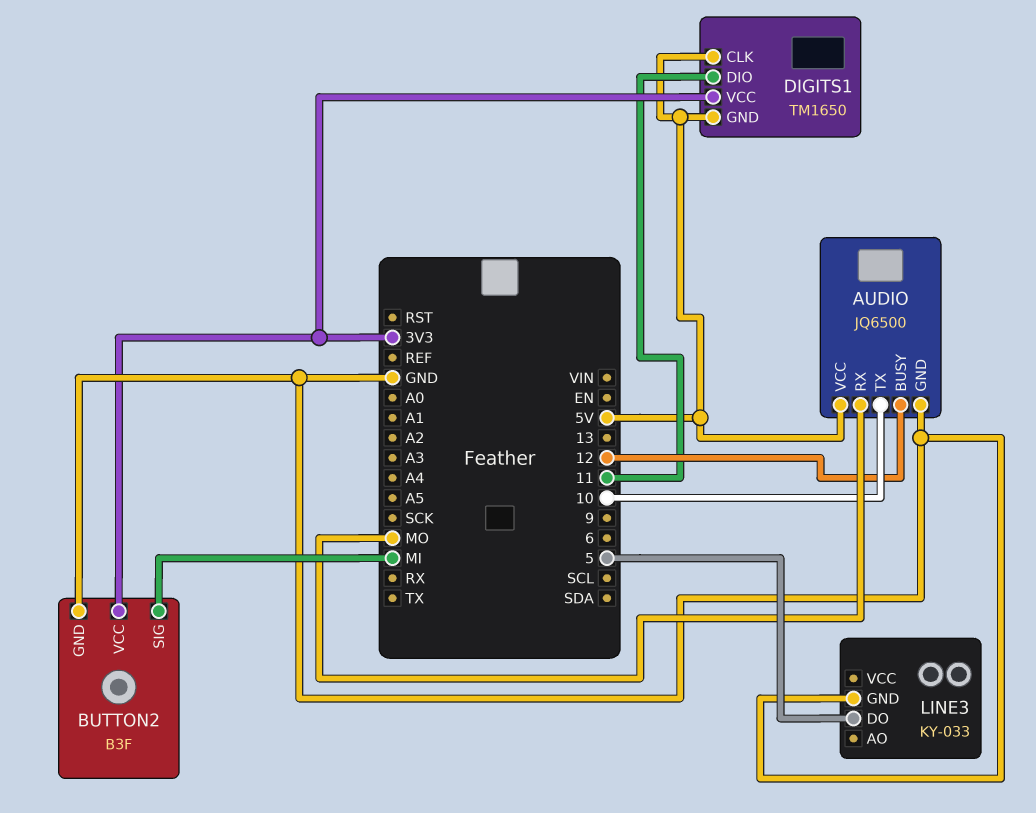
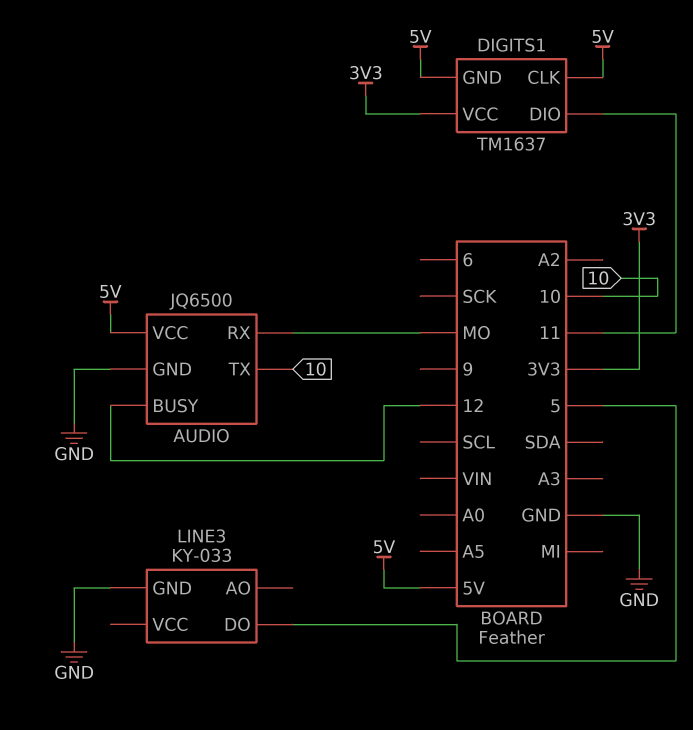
BUTTON2: B3F -> none
BUTTON2 pin GND: GND -> none
BUTTON2 pin SIG: MI -> none
BUTTON2 pin VCC: 3V3 -> none
DIGITS1: TM1650 -> TM1637

